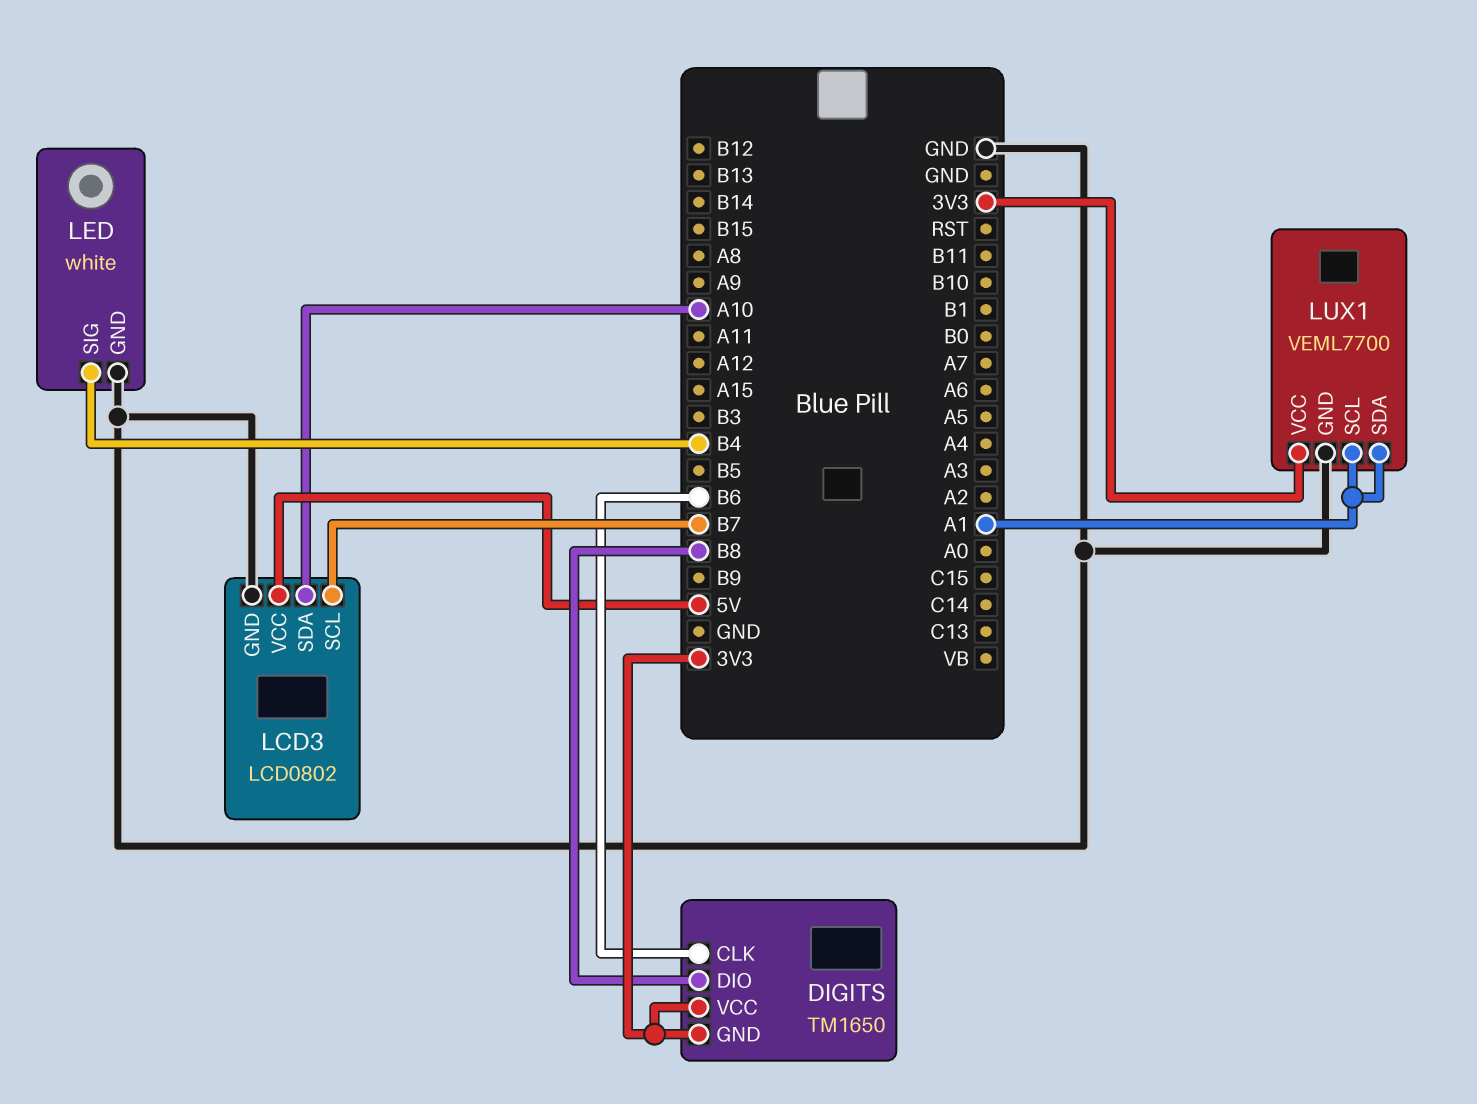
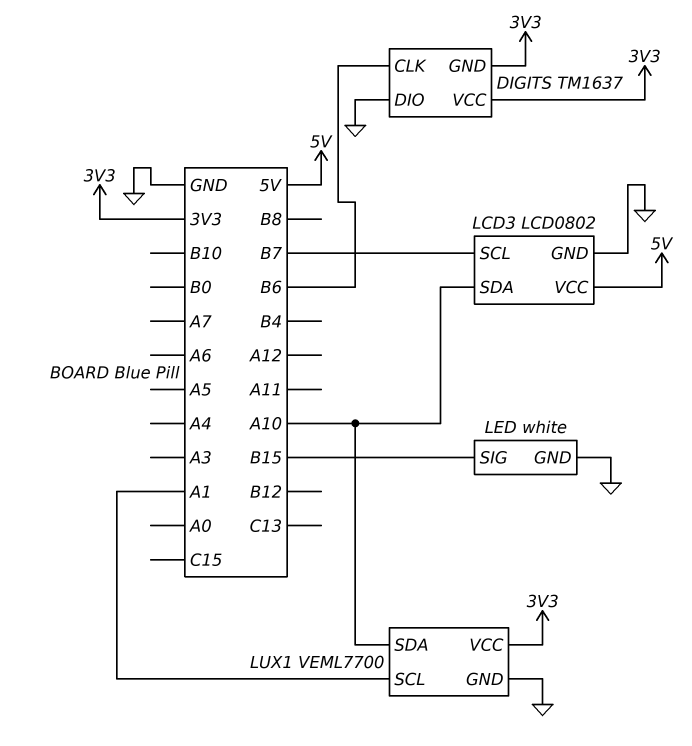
DIGITS: TM1650 -> TM1637
DIGITS pin DIO: B8 -> GND
LED pin SIG: B4 -> B15
LUX1 pin SDA: A1 -> A10

